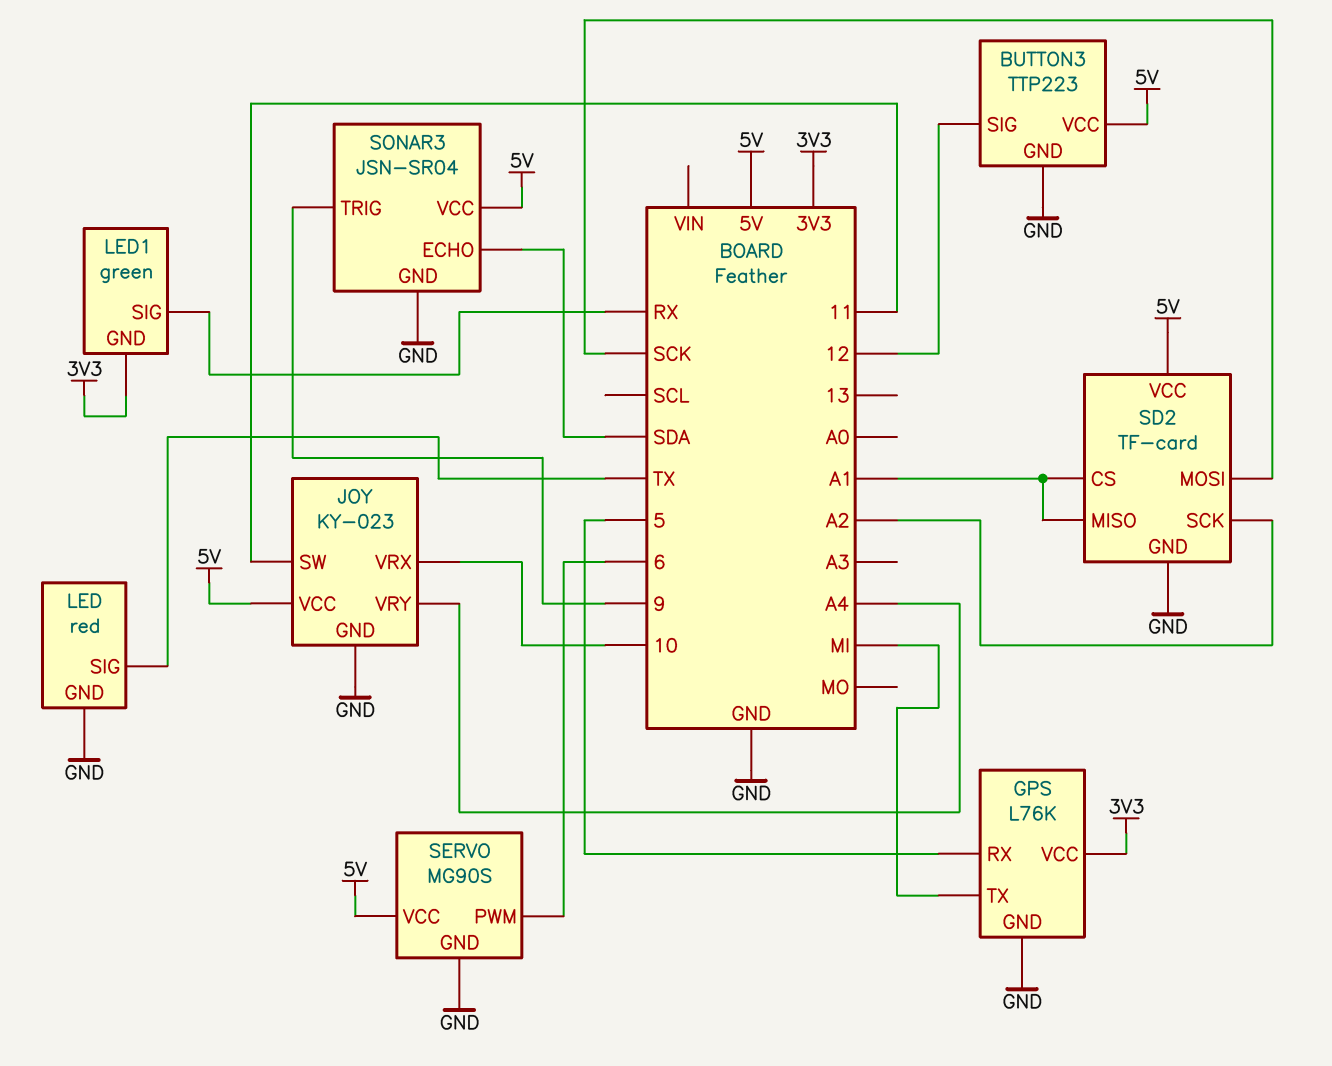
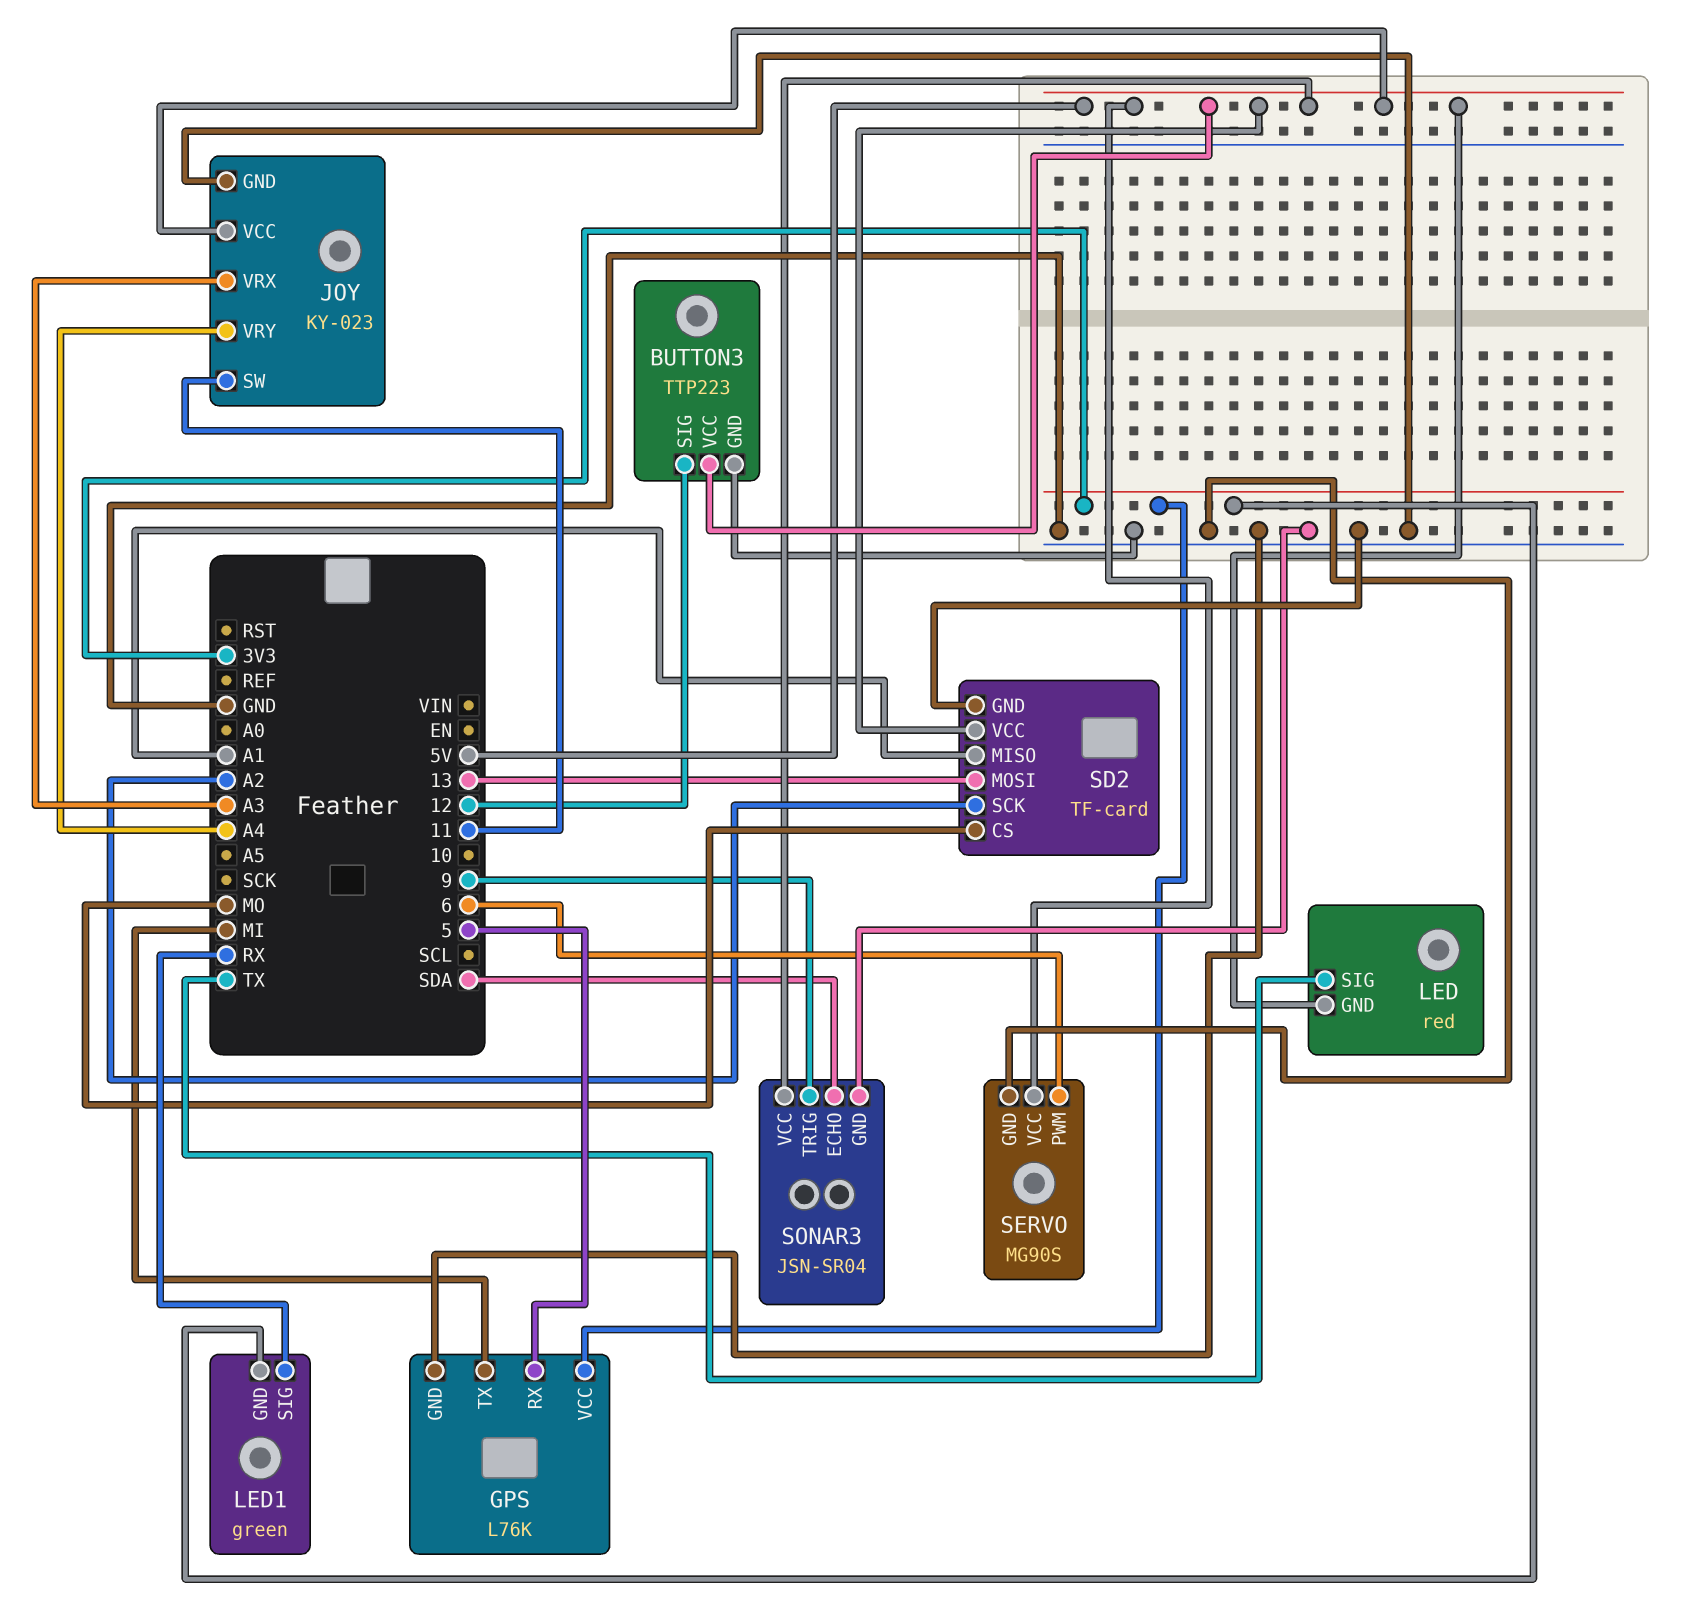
JOY pin VRX: 10 -> A3
LED pin GND: GND -> 5V
SD2 pin CS: A1 -> MO
SD2 pin MOSI: SCK -> 13

